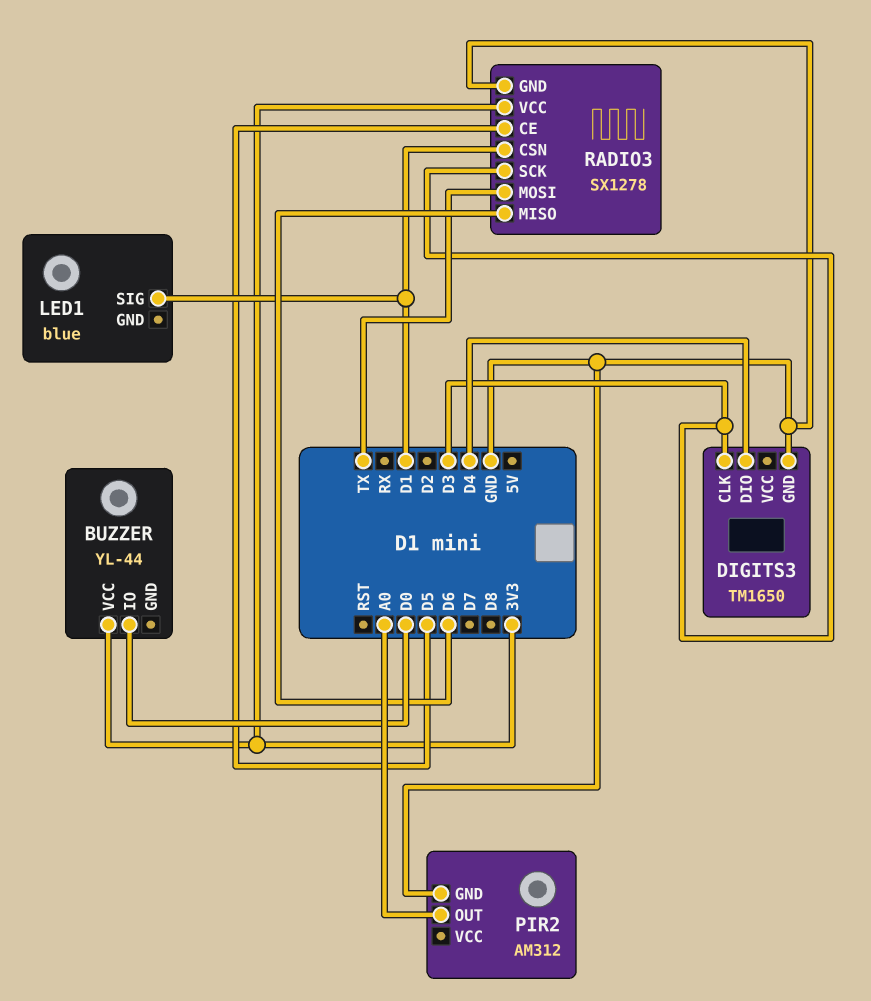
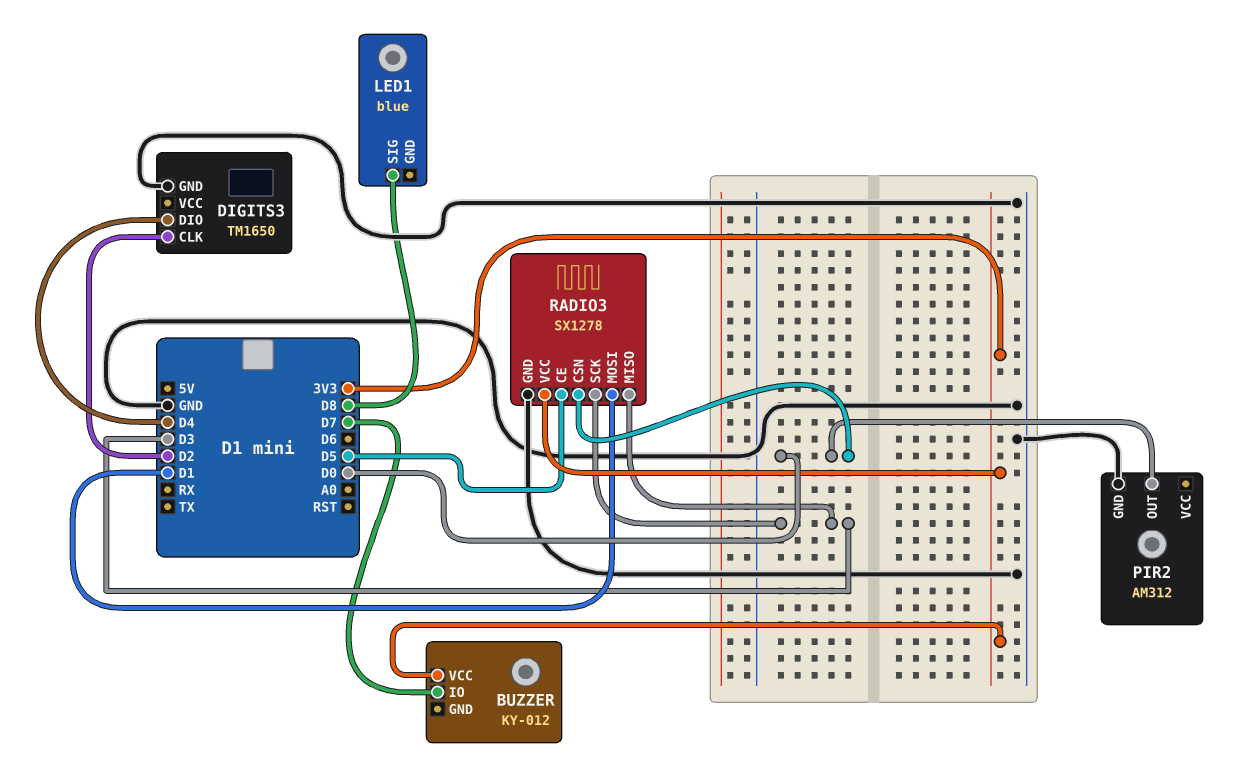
BUZZER: YL-44 -> KY-012
BUZZER pin IO: D0 -> D7
DIGITS3 pin CLK: D3 -> D2
LED1 pin SIG: D1 -> D8
PIR2 pin OUT: A0 -> D0
RADIO3 pin CSN: D1 -> D0
RADIO3 pin MISO: D6 -> D3
RADIO3 pin MOSI: TX -> D1

